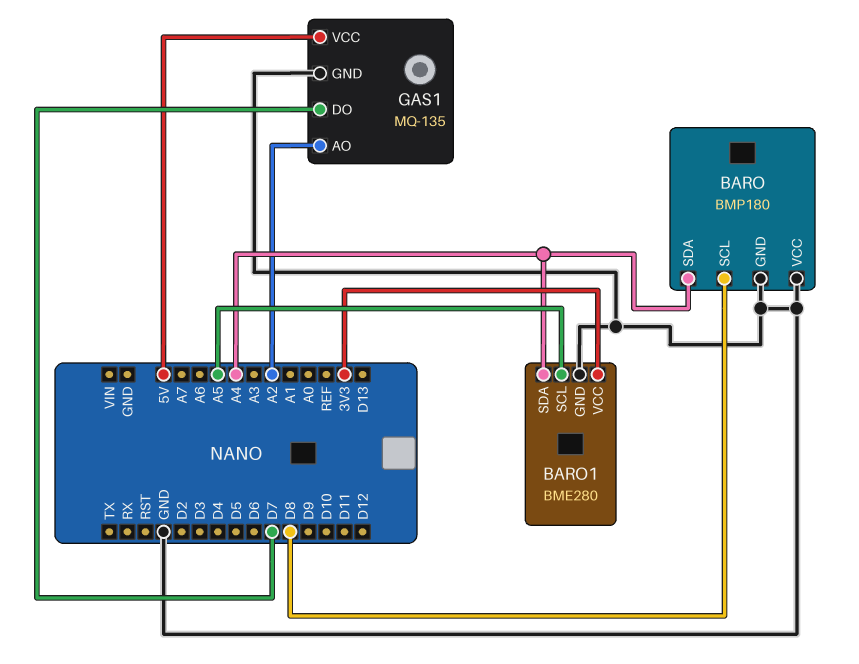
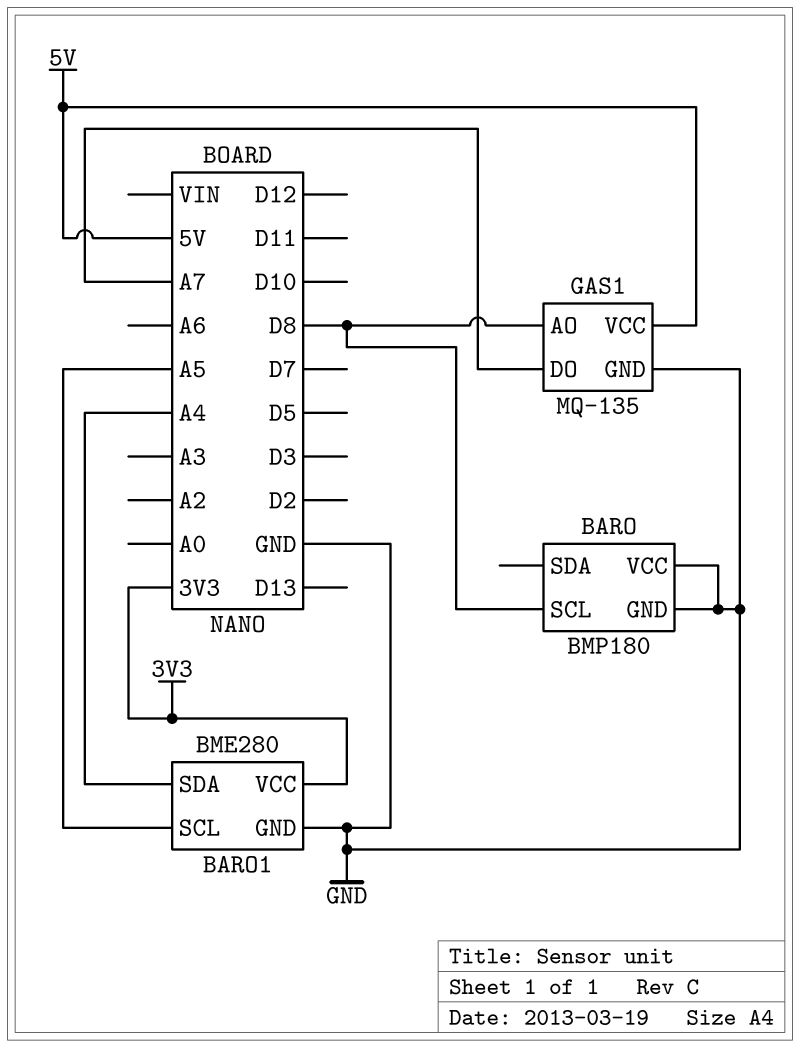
BARO pin SDA: A4 -> none
GAS1 pin AO: A2 -> D8
GAS1 pin DO: D7 -> A7

